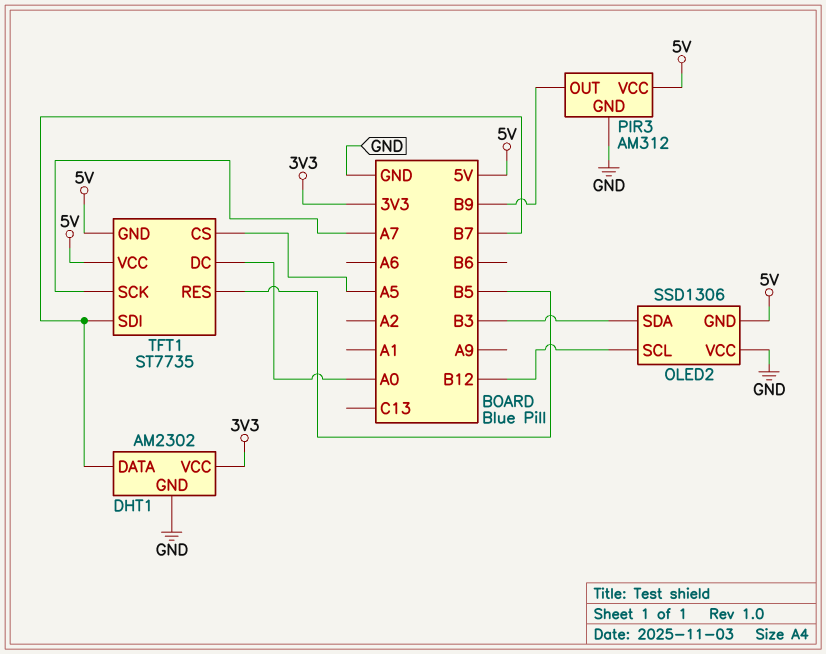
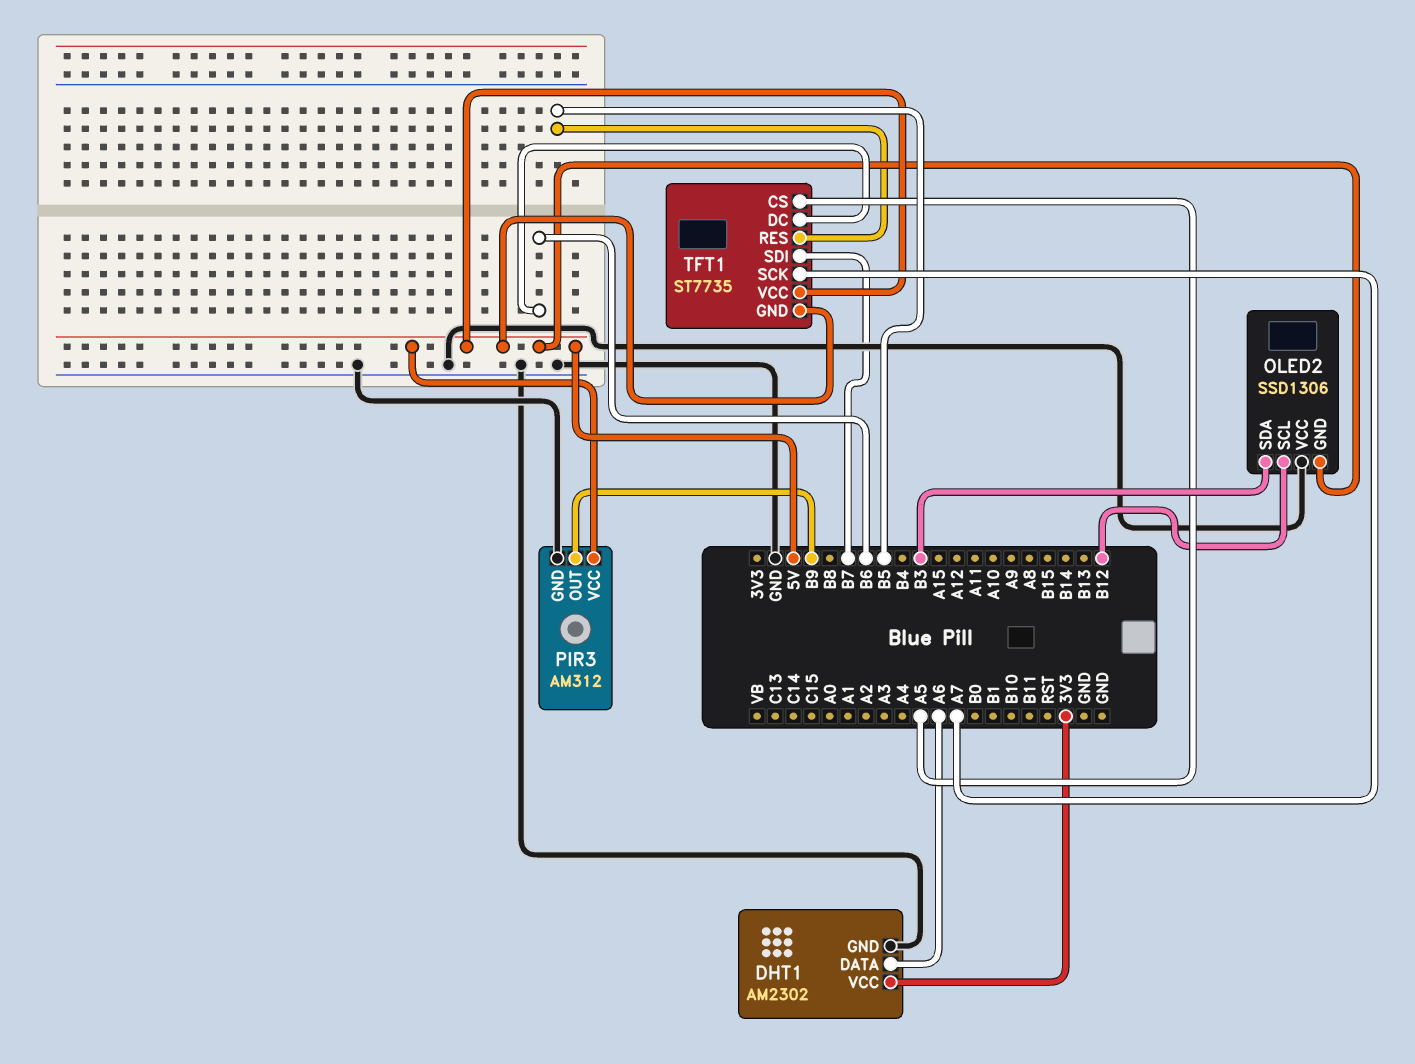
DHT1 pin DATA: B7 -> A6
TFT1 pin DC: A0 -> B6

